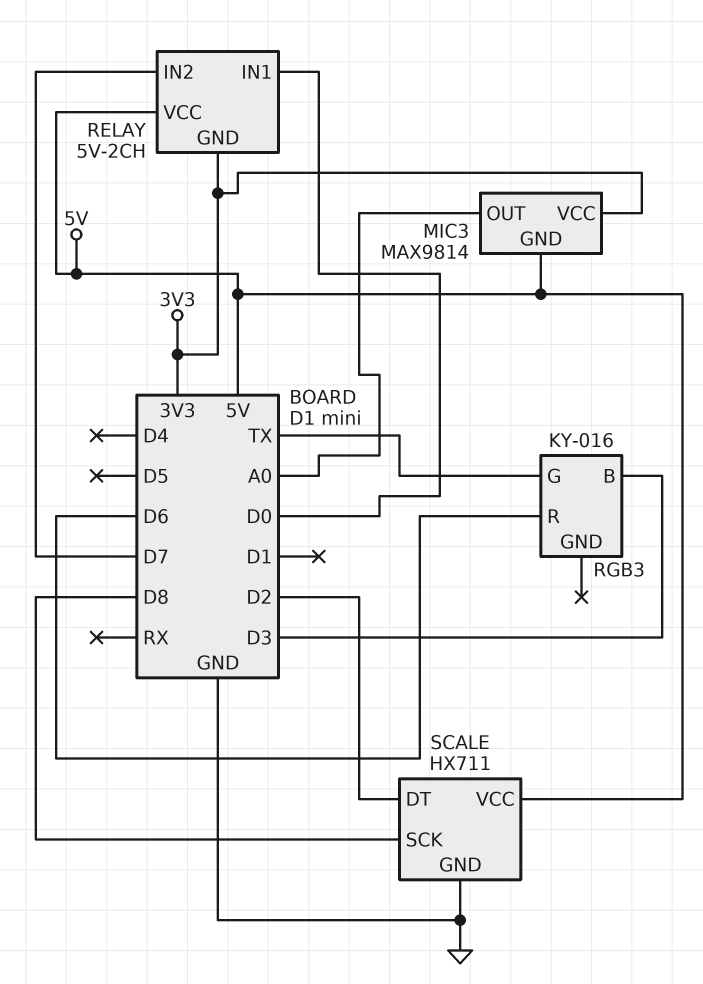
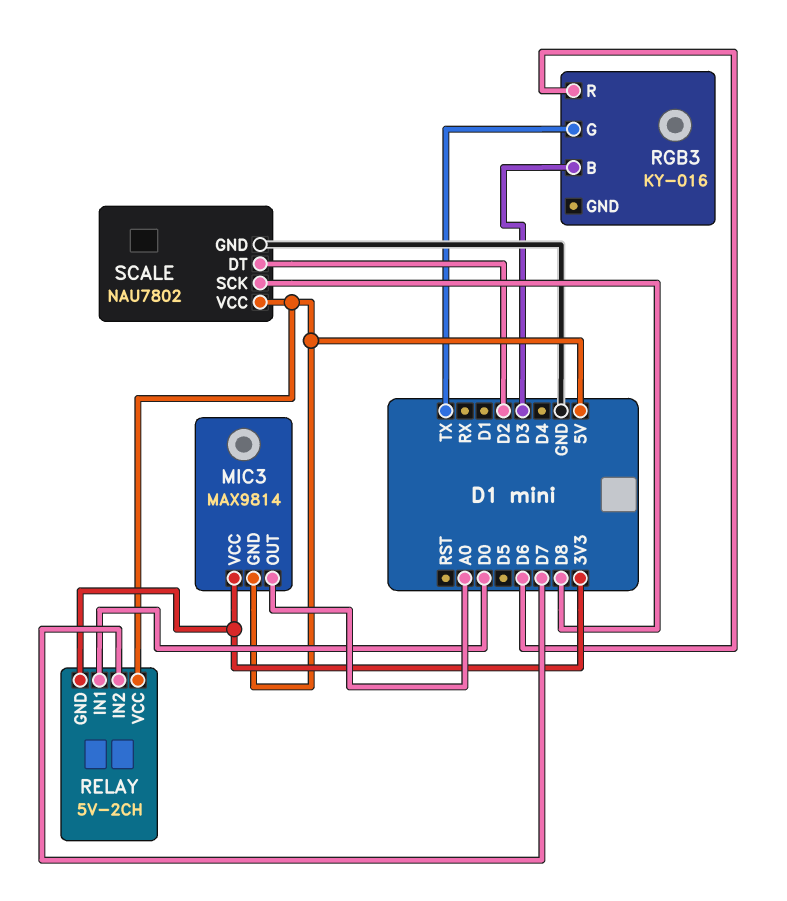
SCALE: HX711 -> NAU7802

